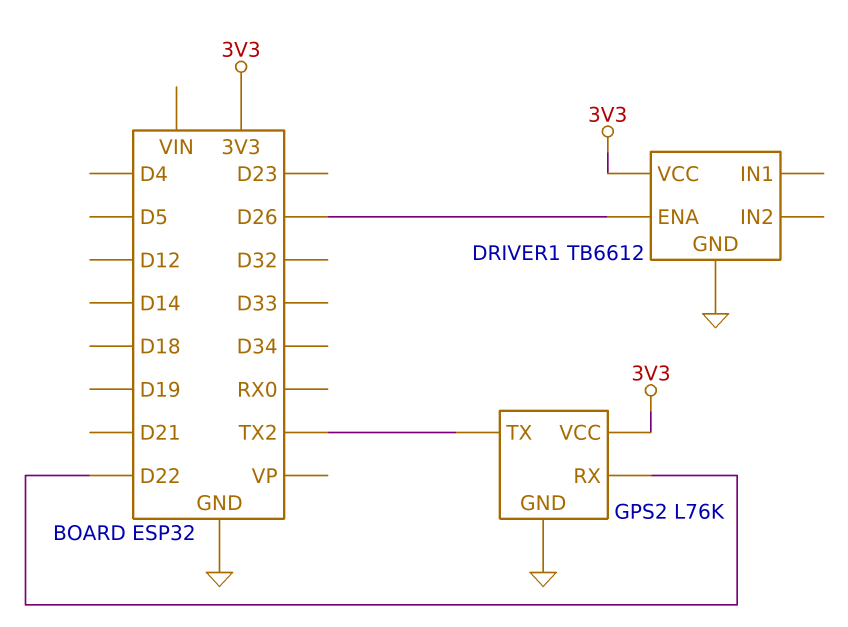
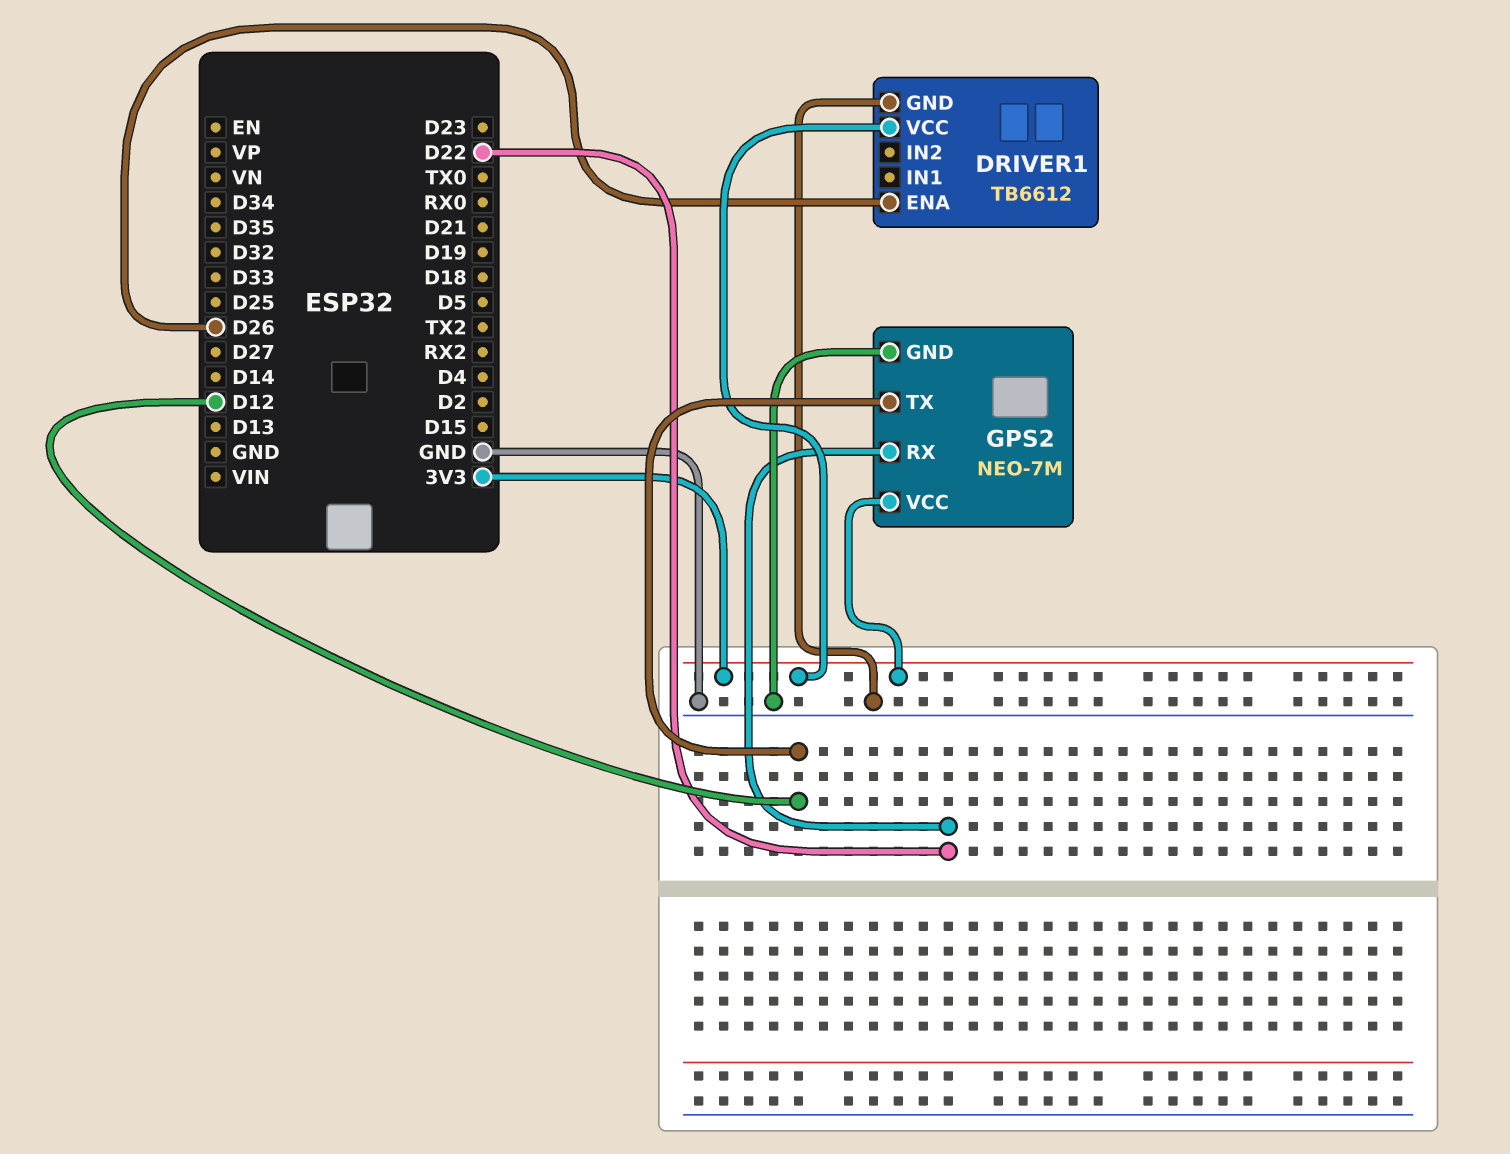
GPS2: L76K -> NEO-7M
GPS2 pin TX: TX2 -> D12

